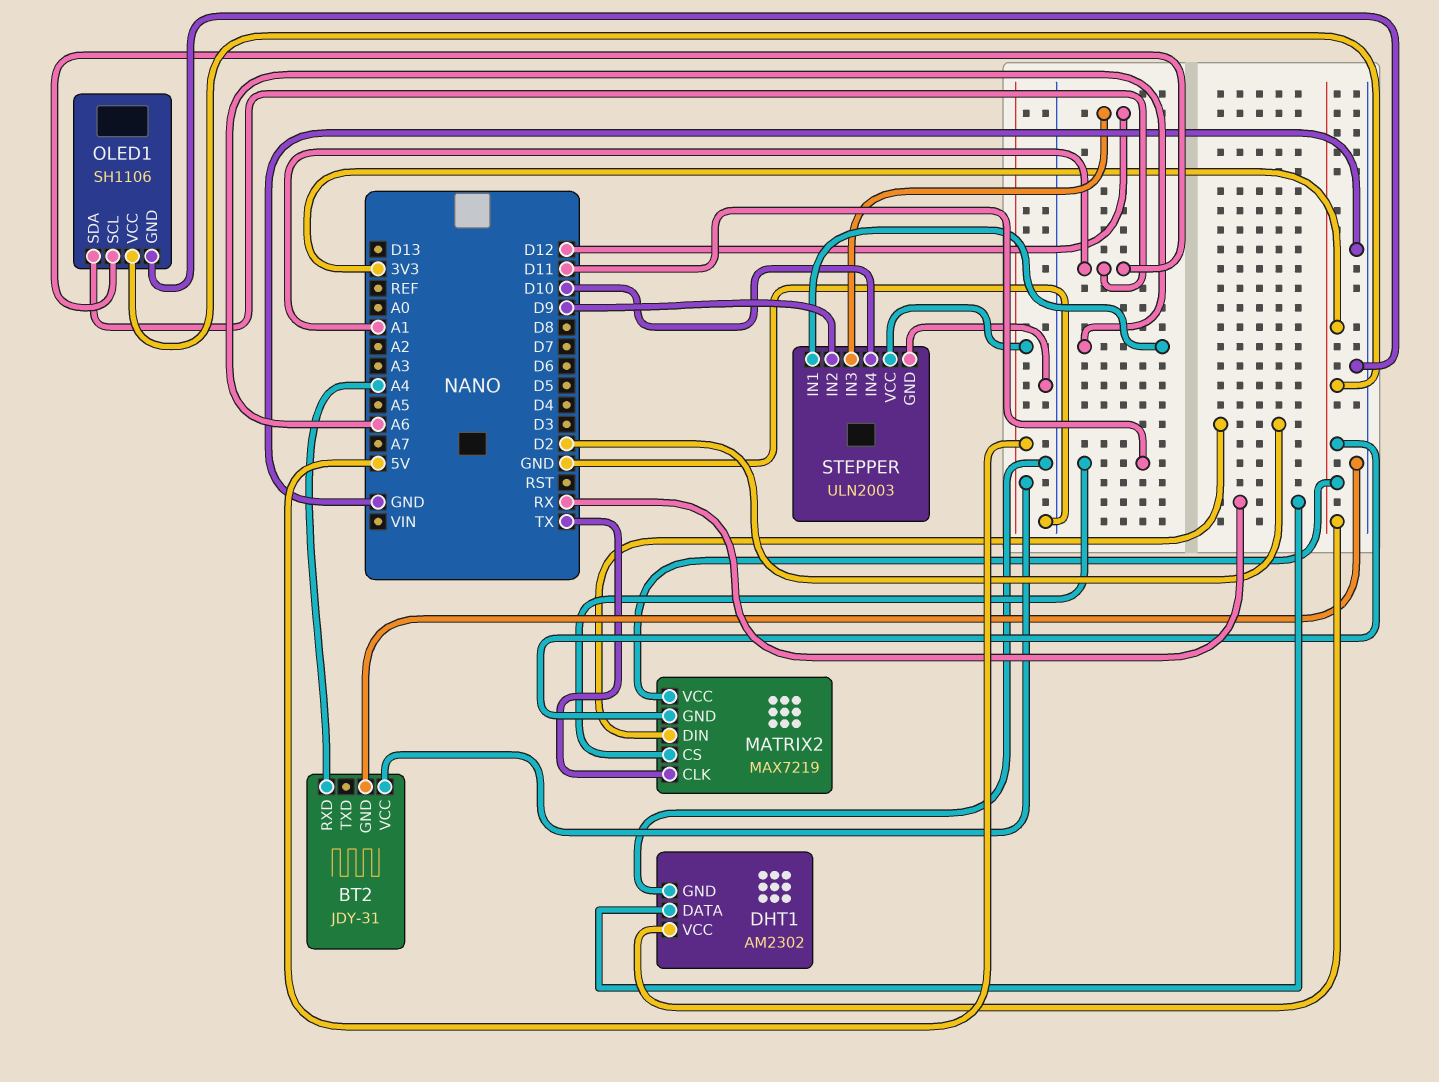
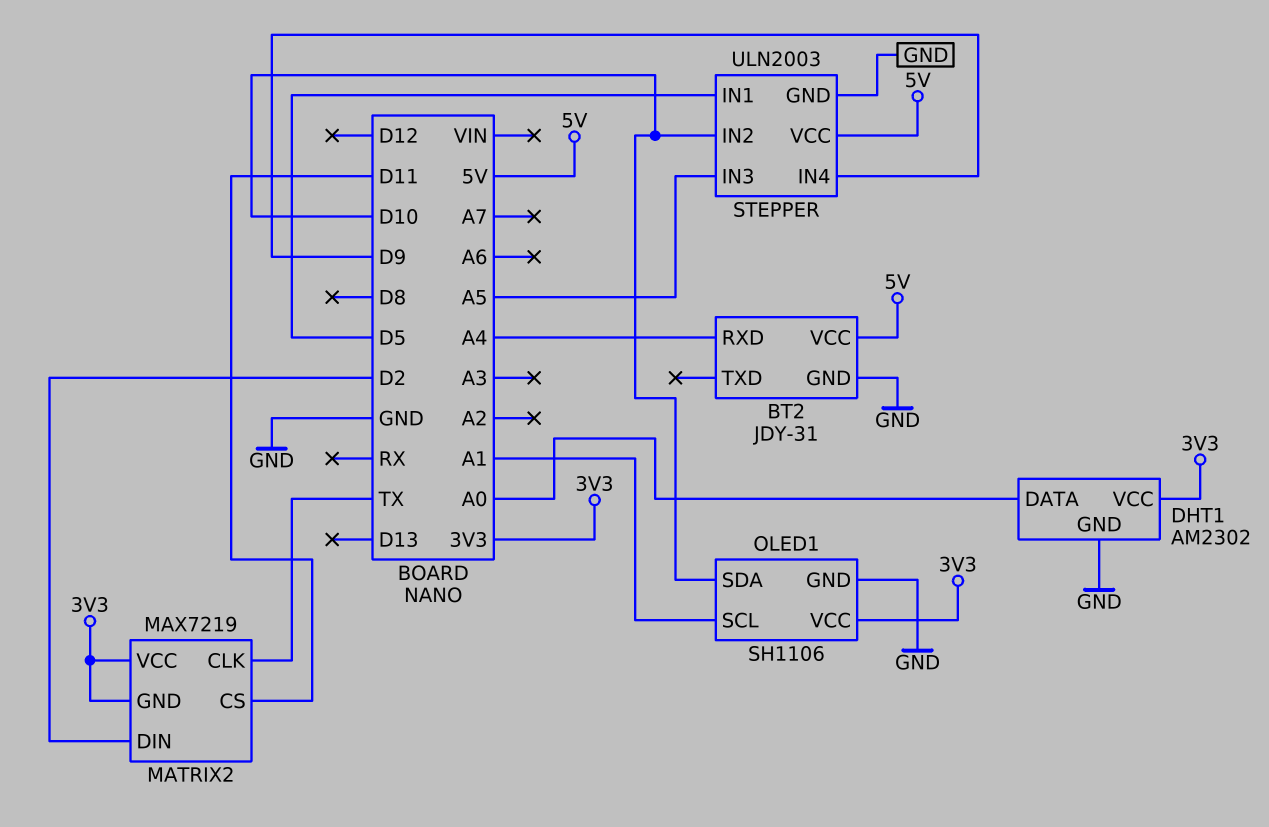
DHT1 pin DATA: RX -> A0
OLED1 pin SDA: A1 -> D10
STEPPER pin IN1: A6 -> D5
STEPPER pin IN2: D9 -> D10
STEPPER pin IN3: D12 -> A5
STEPPER pin IN4: D10 -> D9

